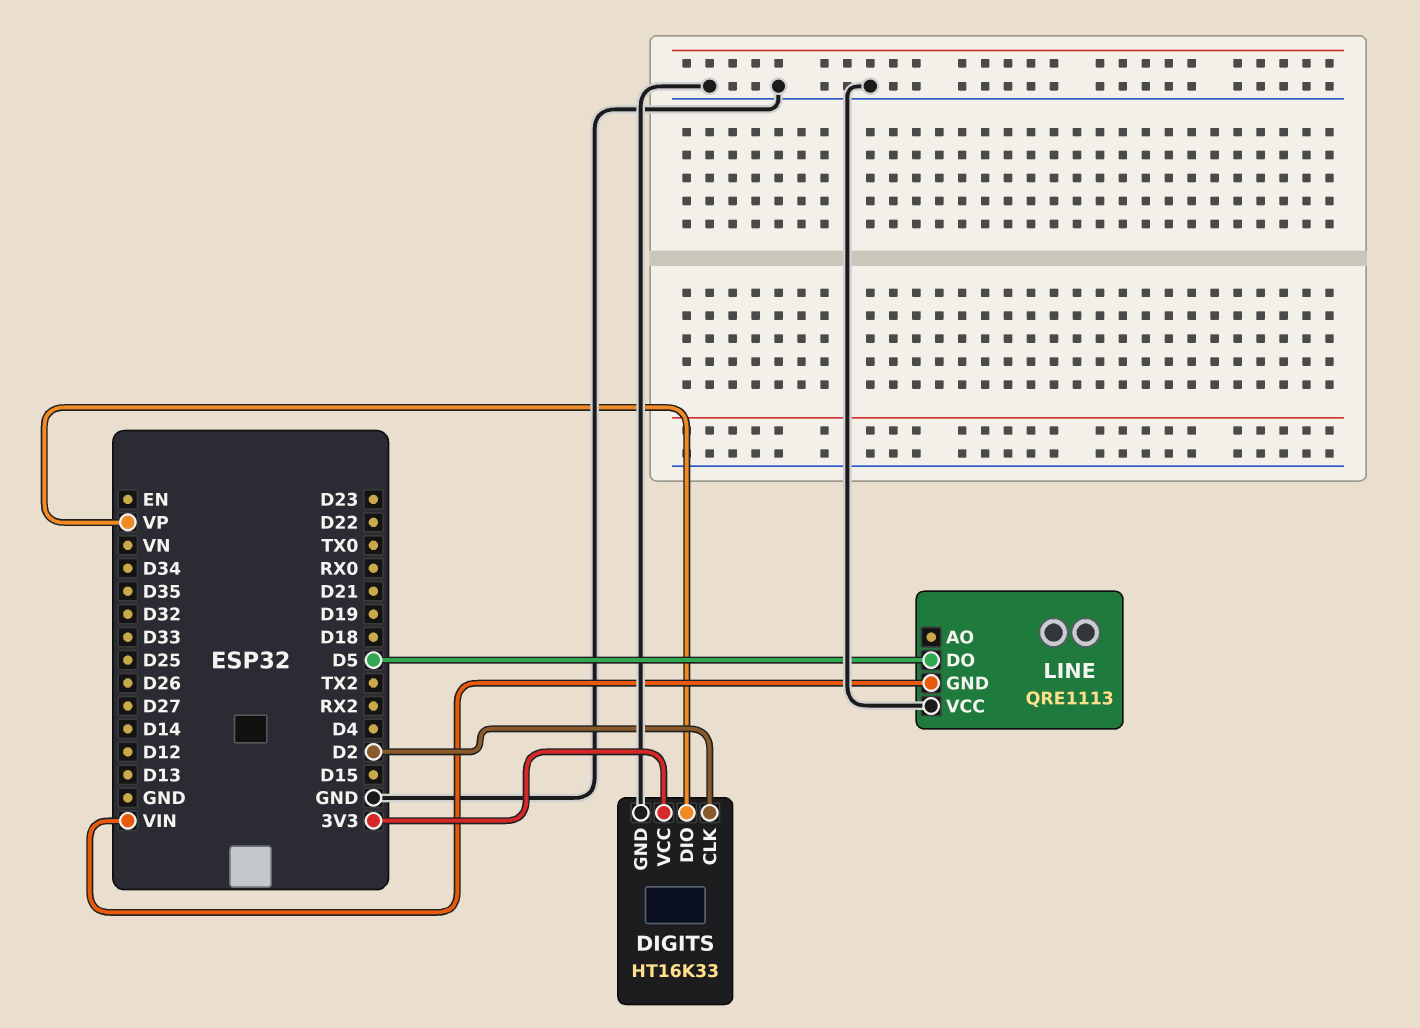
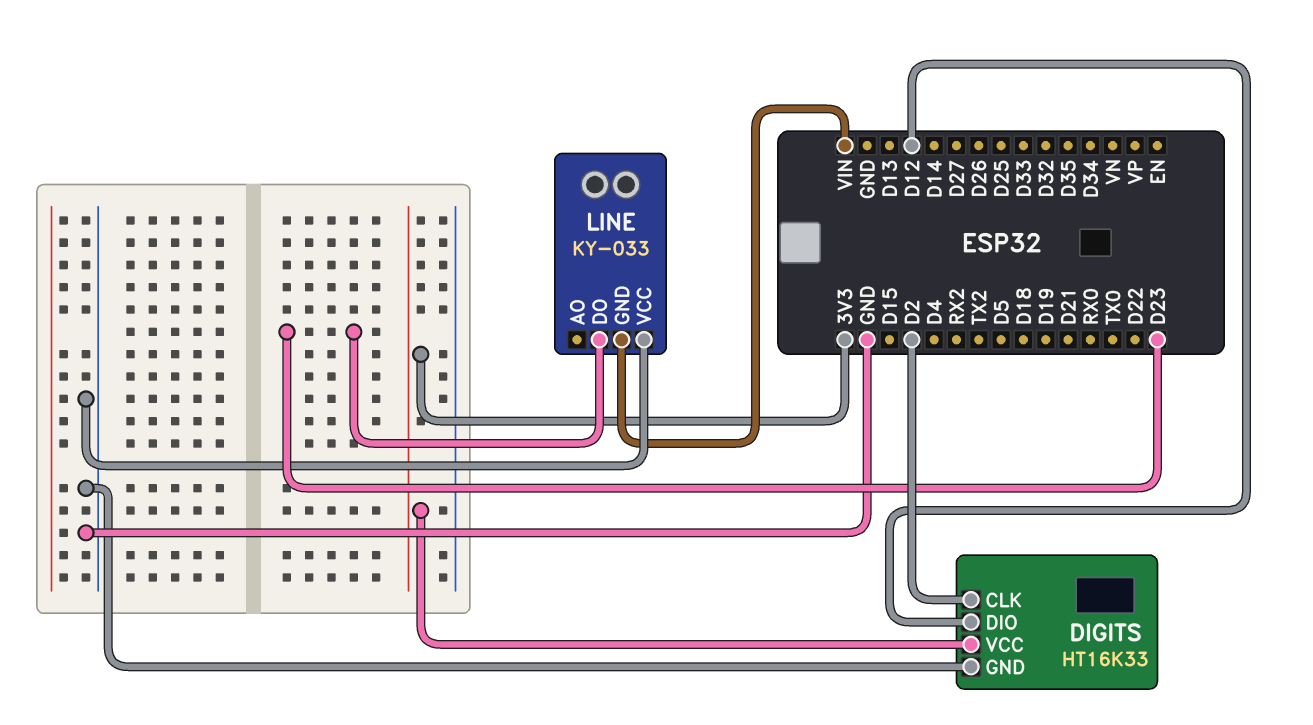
DIGITS pin DIO: VP -> D12
LINE: QRE1113 -> KY-033
LINE pin DO: D5 -> D23

